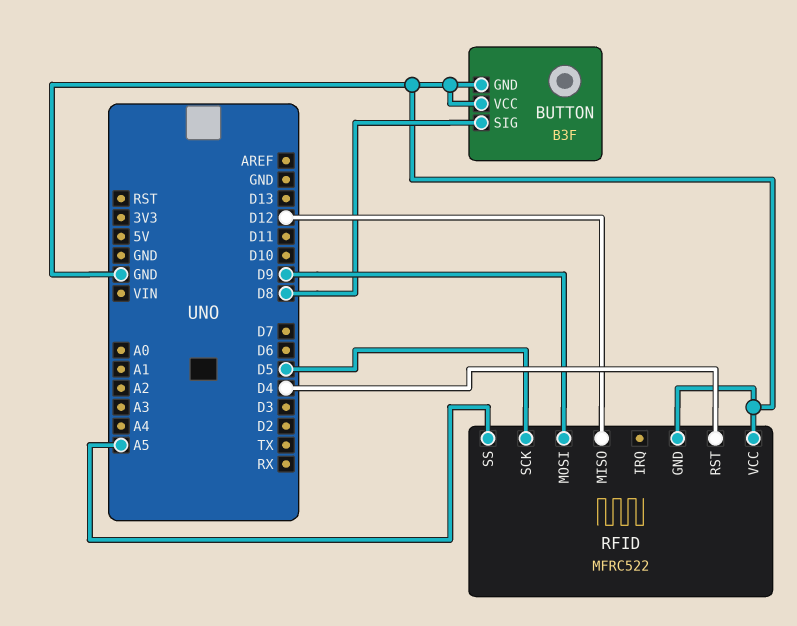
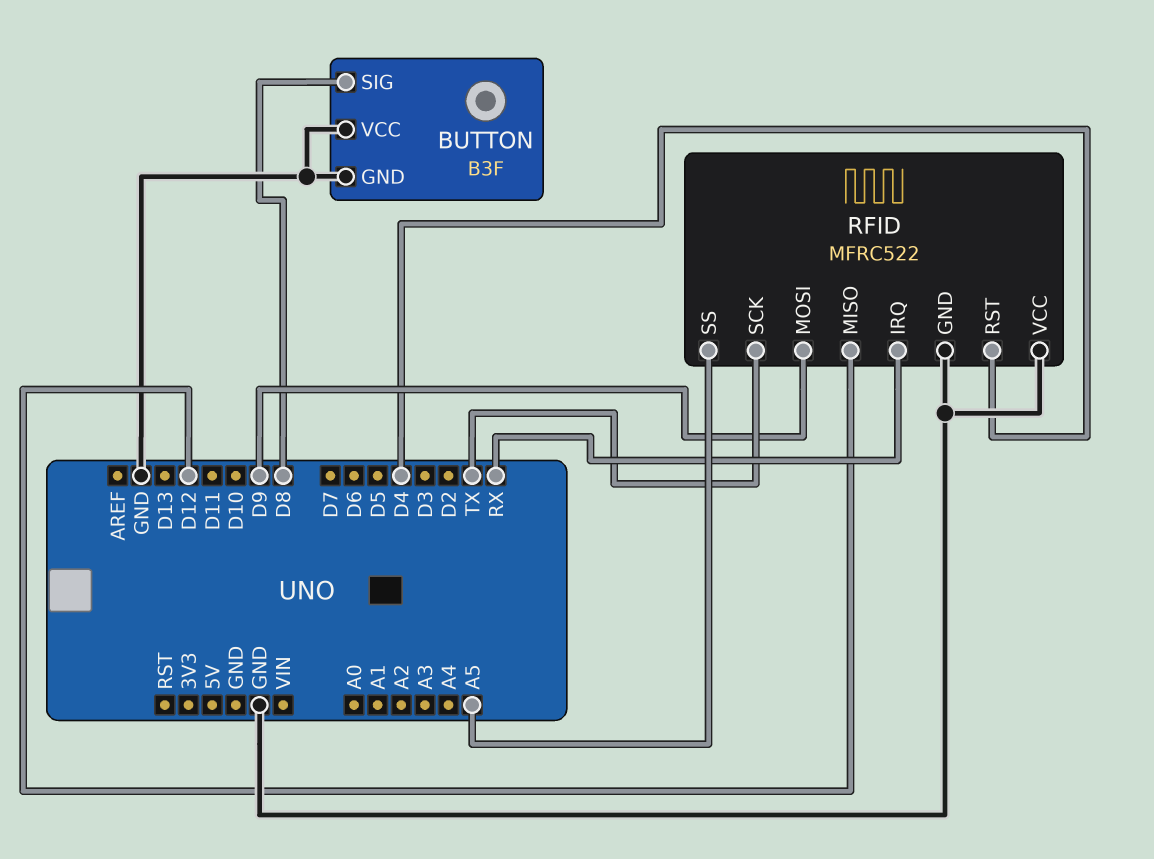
RFID pin IRQ: none -> RX
RFID pin SCK: D5 -> TX

